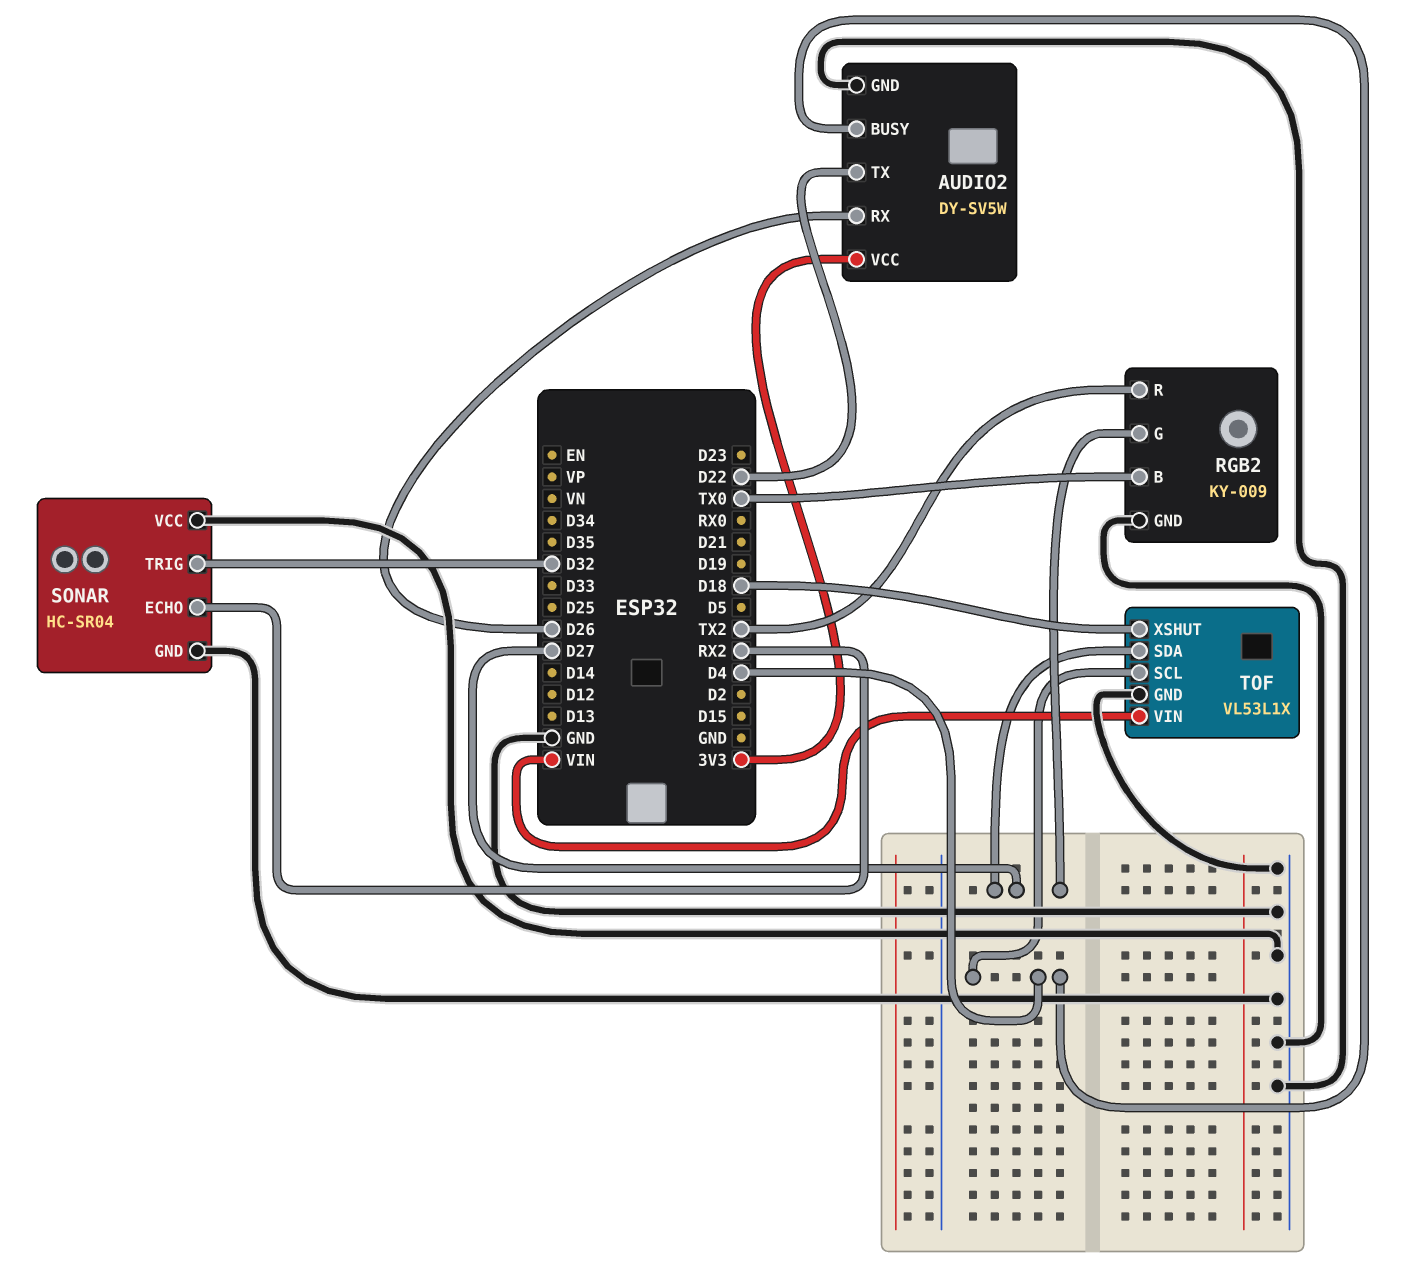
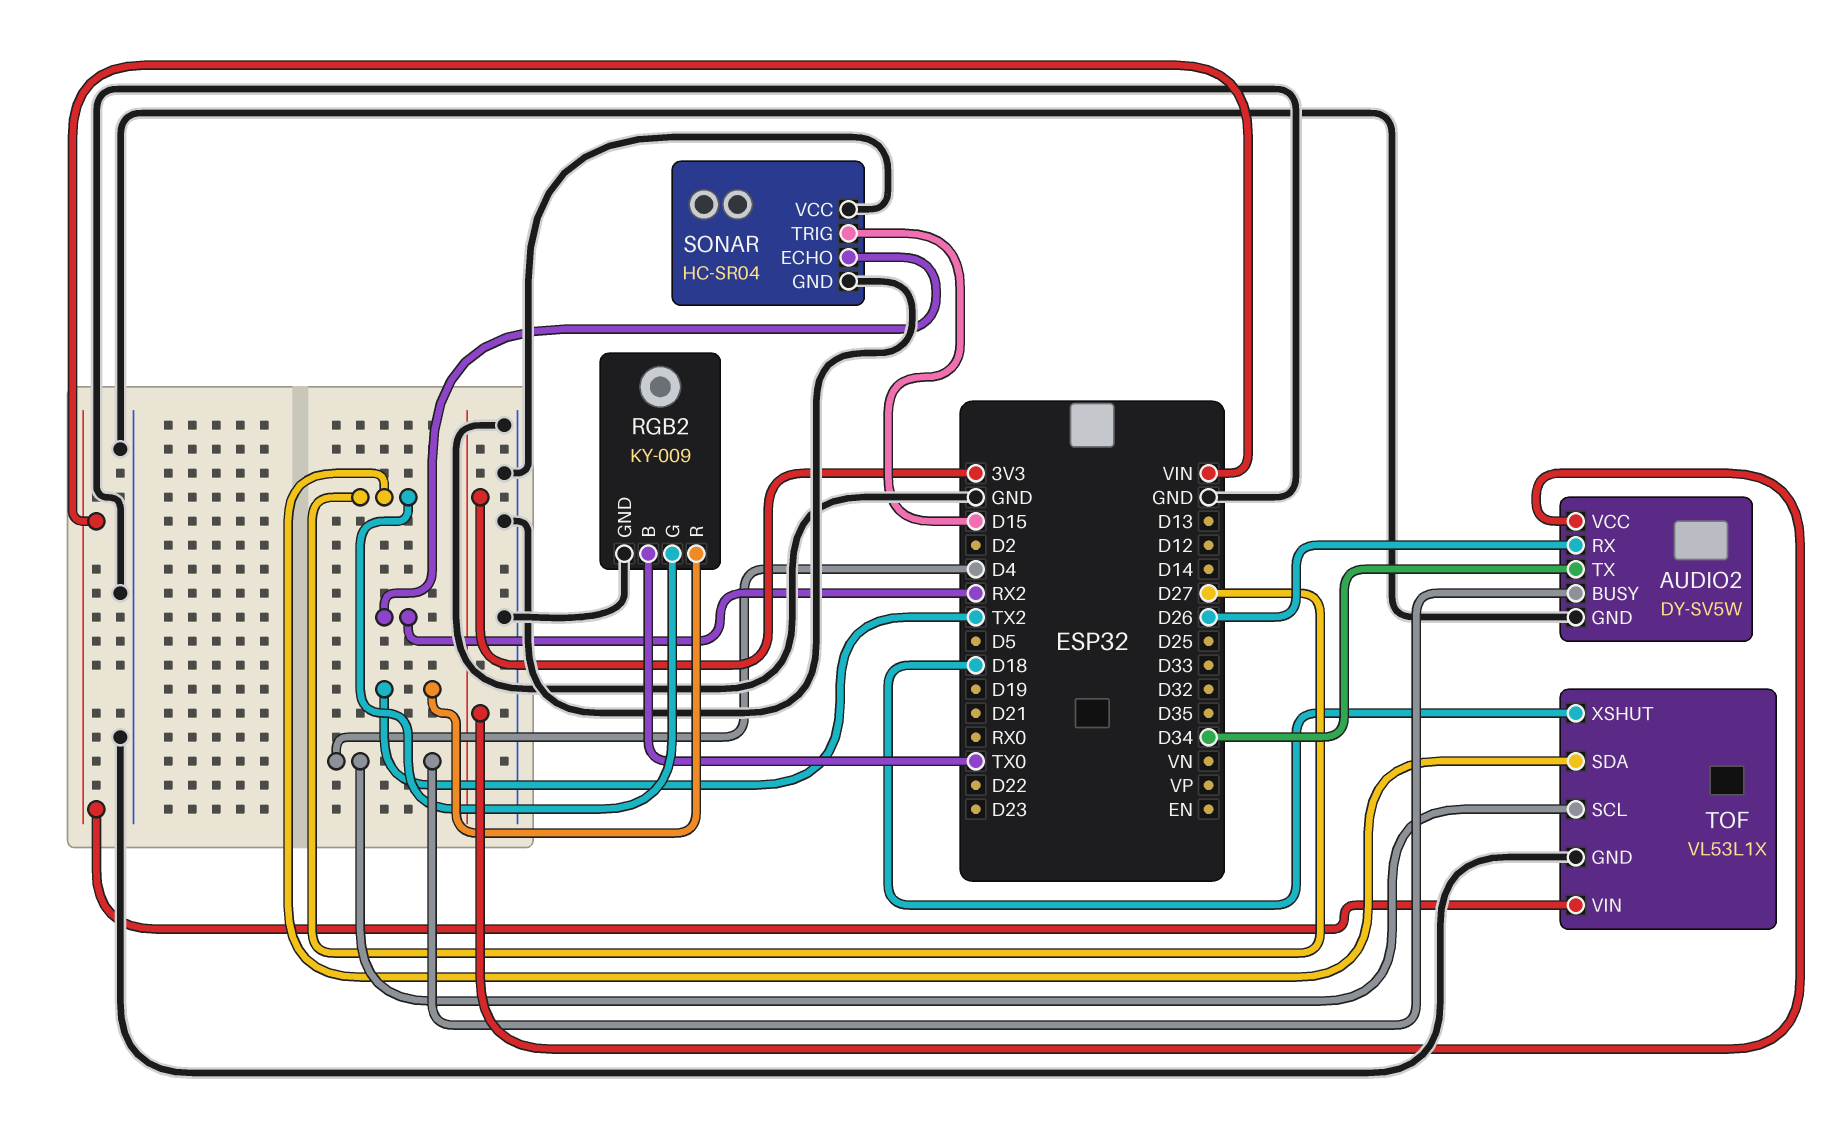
AUDIO2 pin TX: D22 -> D34
SONAR pin TRIG: D32 -> D15

